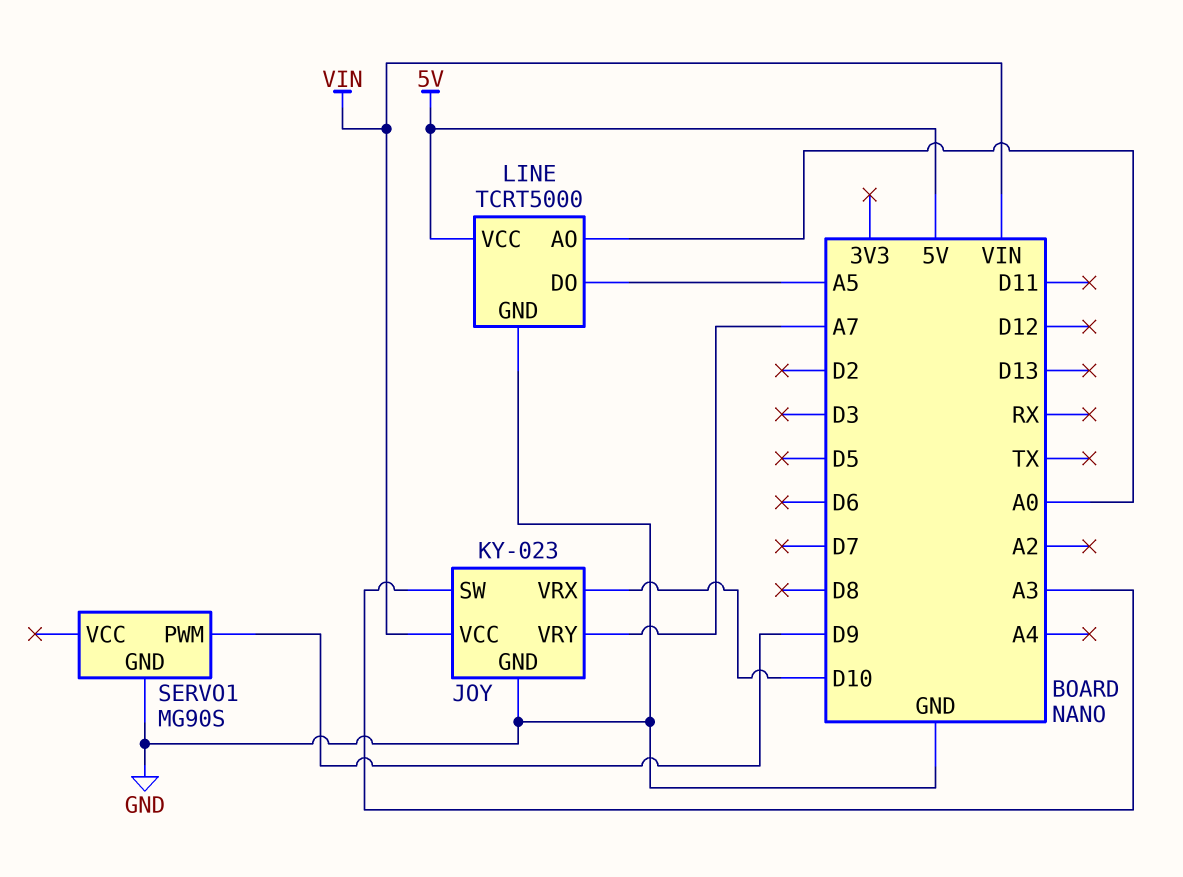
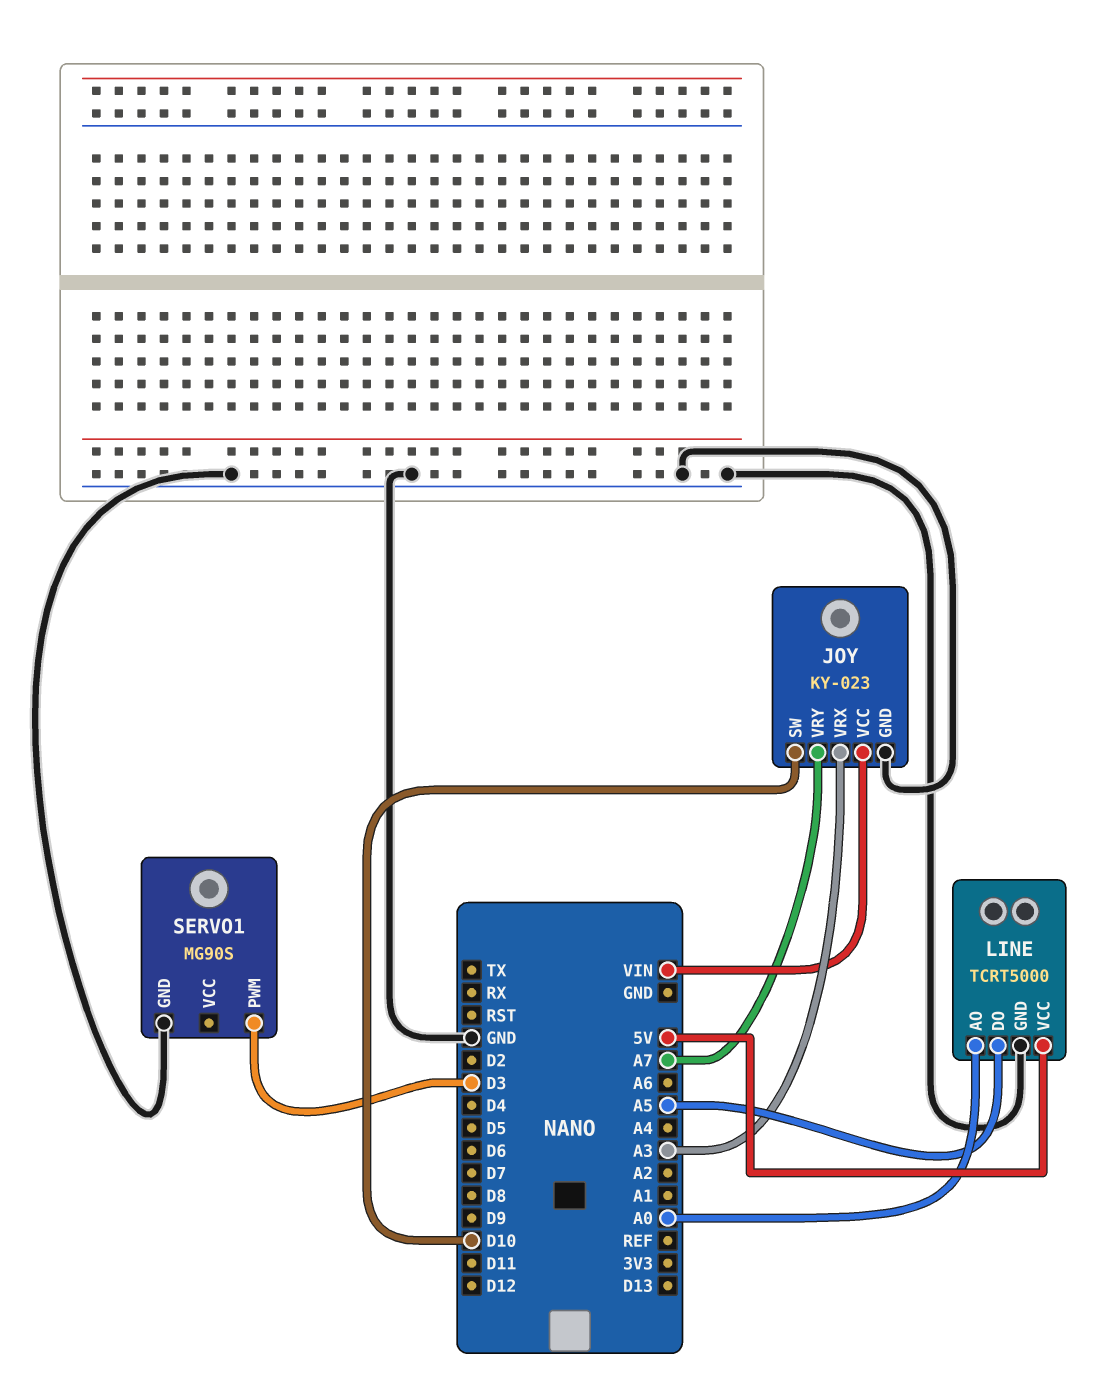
JOY pin SW: A3 -> D10
JOY pin VRX: D10 -> A3
SERVO1 pin PWM: D9 -> D3

